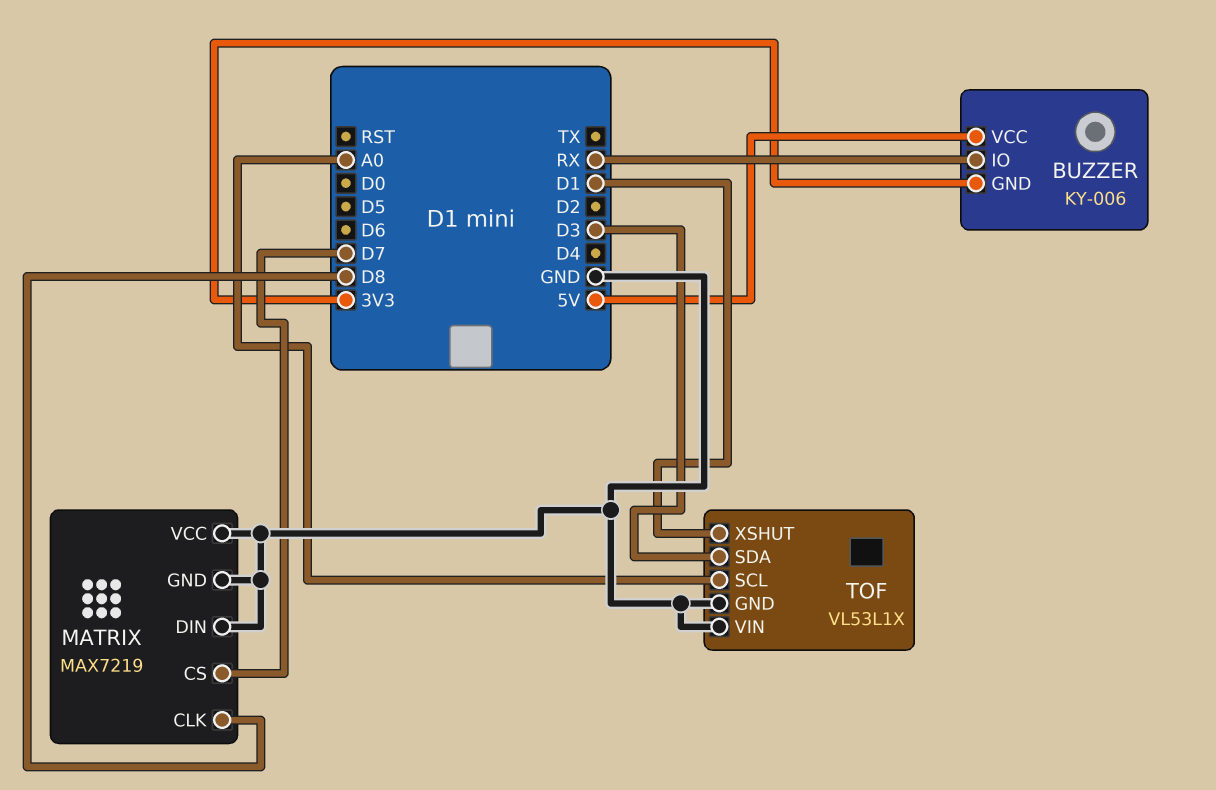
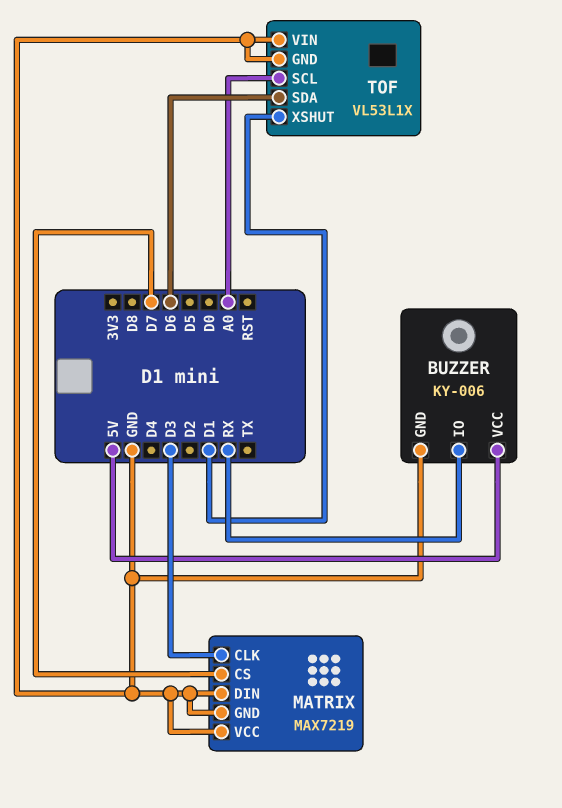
BUZZER pin GND: 3V3 -> GND
MATRIX pin CLK: D8 -> D3
TOF pin SDA: D3 -> D6

